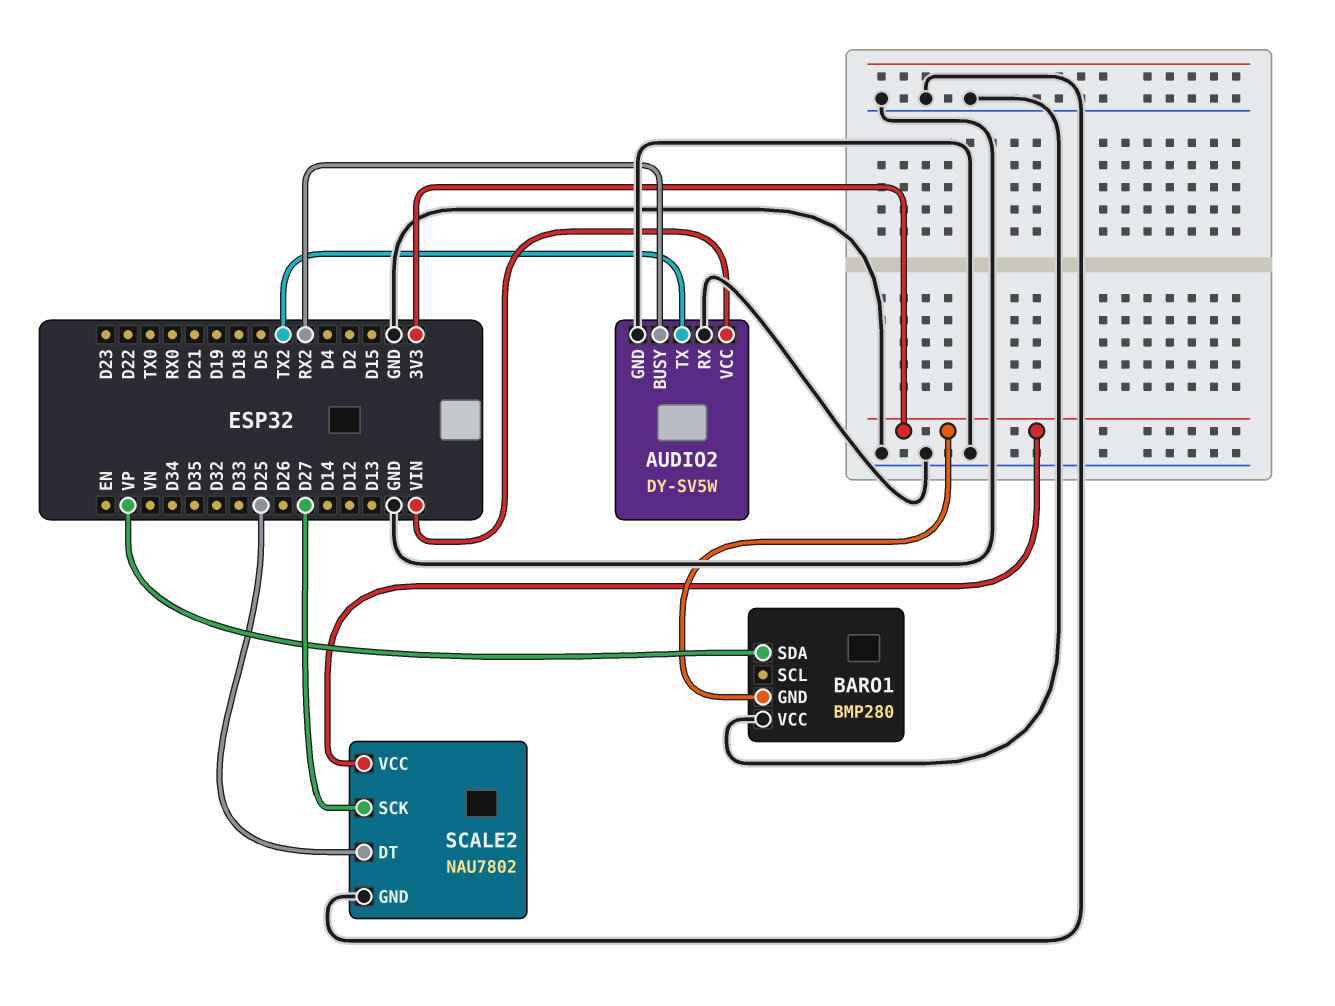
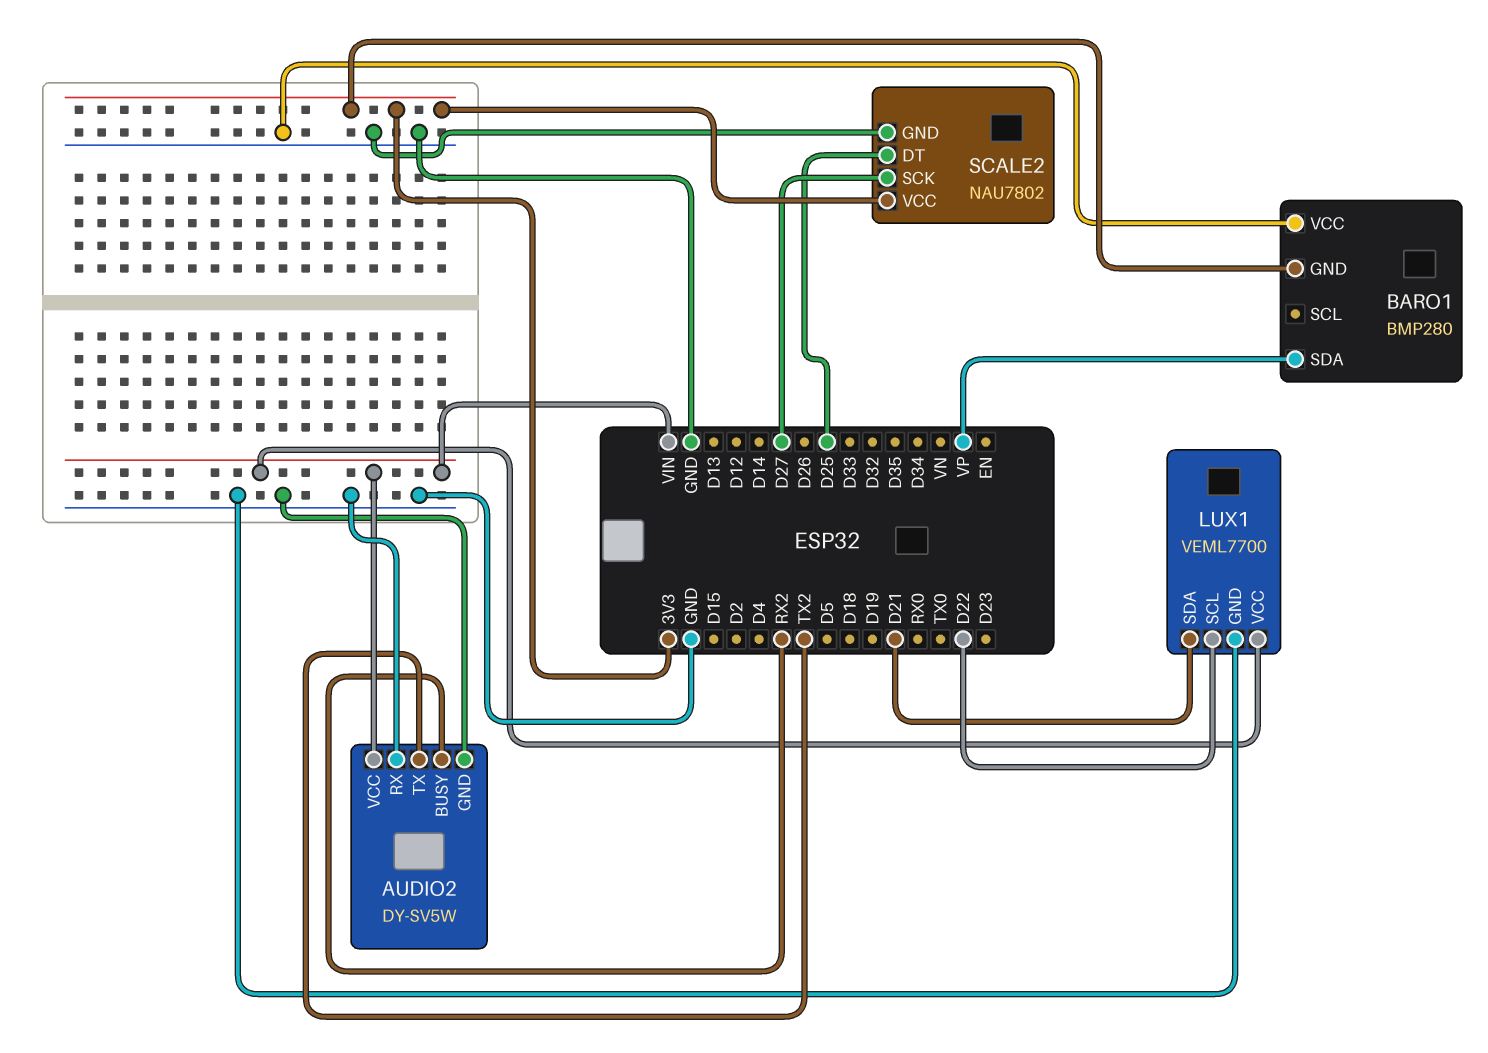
LUX1: none -> VEML7700
LUX1 pin GND: none -> GND
LUX1 pin SCL: none -> D22
LUX1 pin SDA: none -> D21
LUX1 pin VCC: none -> VIN

